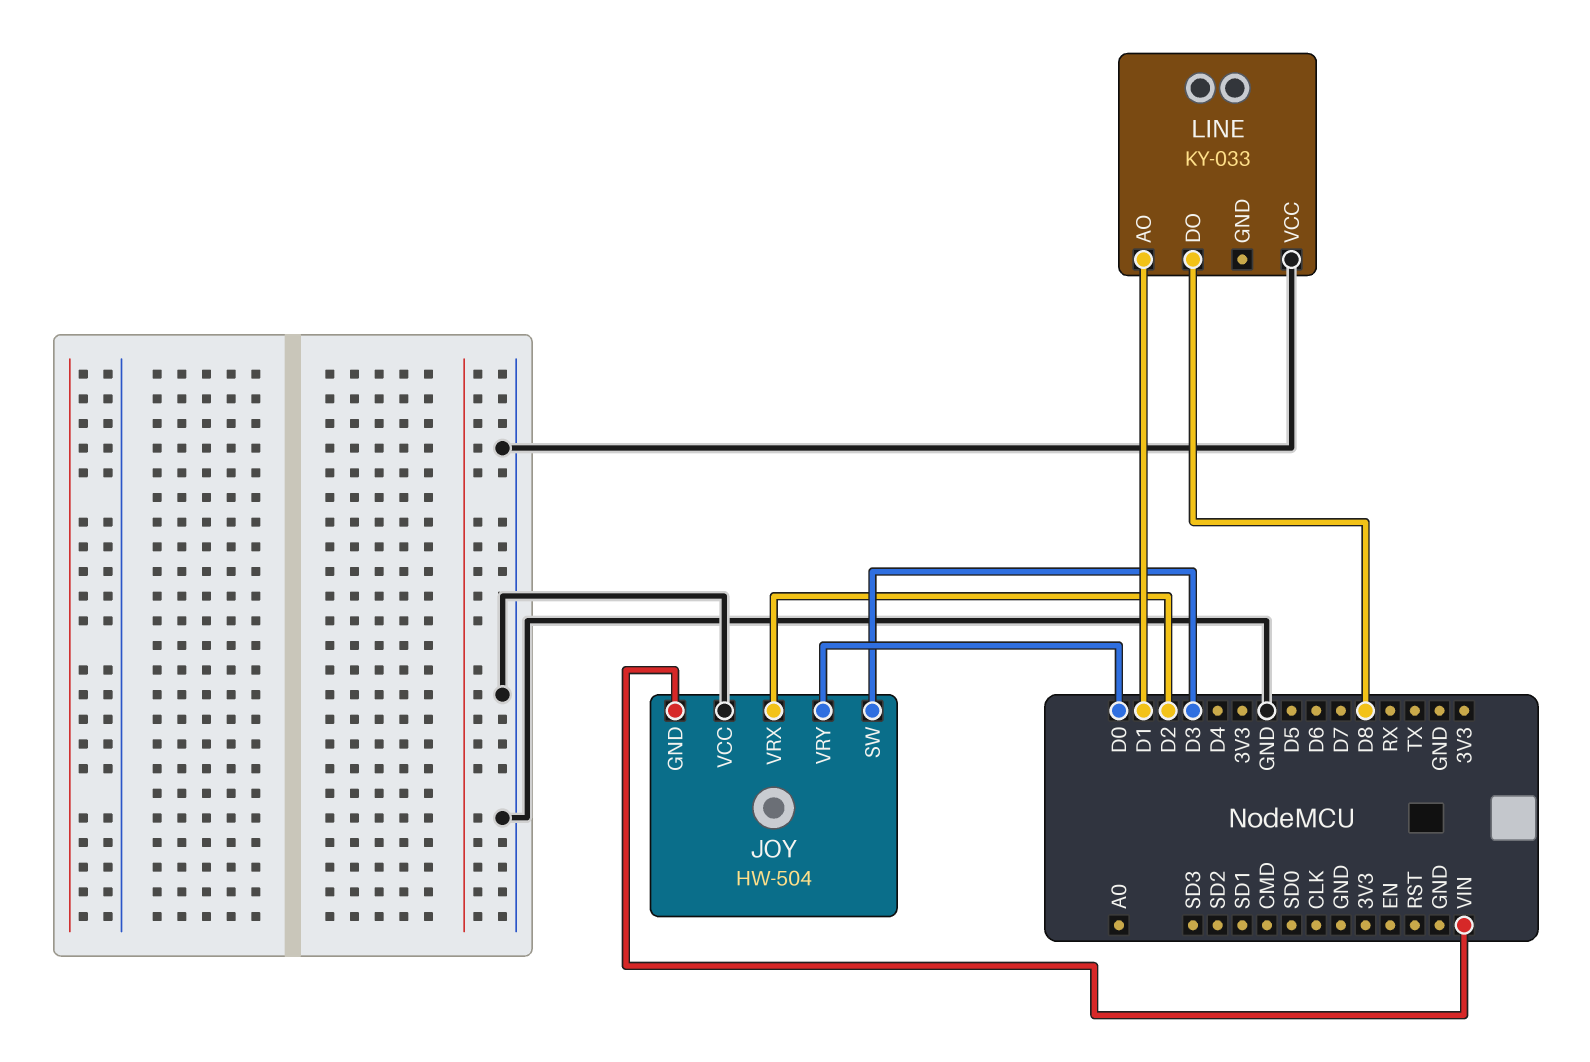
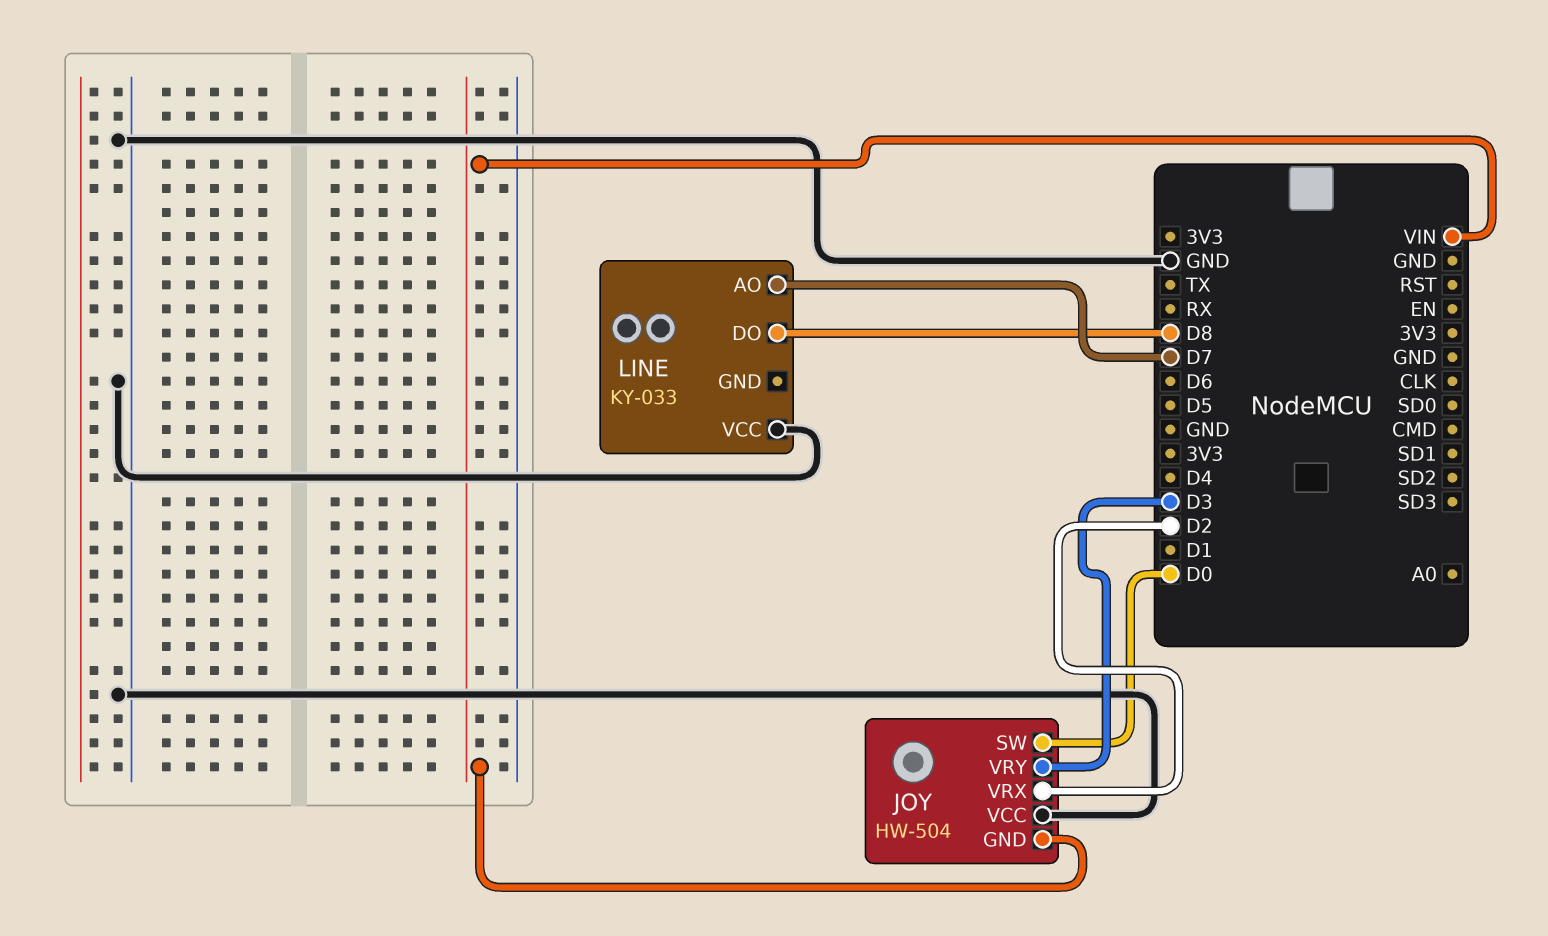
JOY pin SW: D3 -> D0
JOY pin VRY: D0 -> D3
LINE pin AO: D1 -> D7

